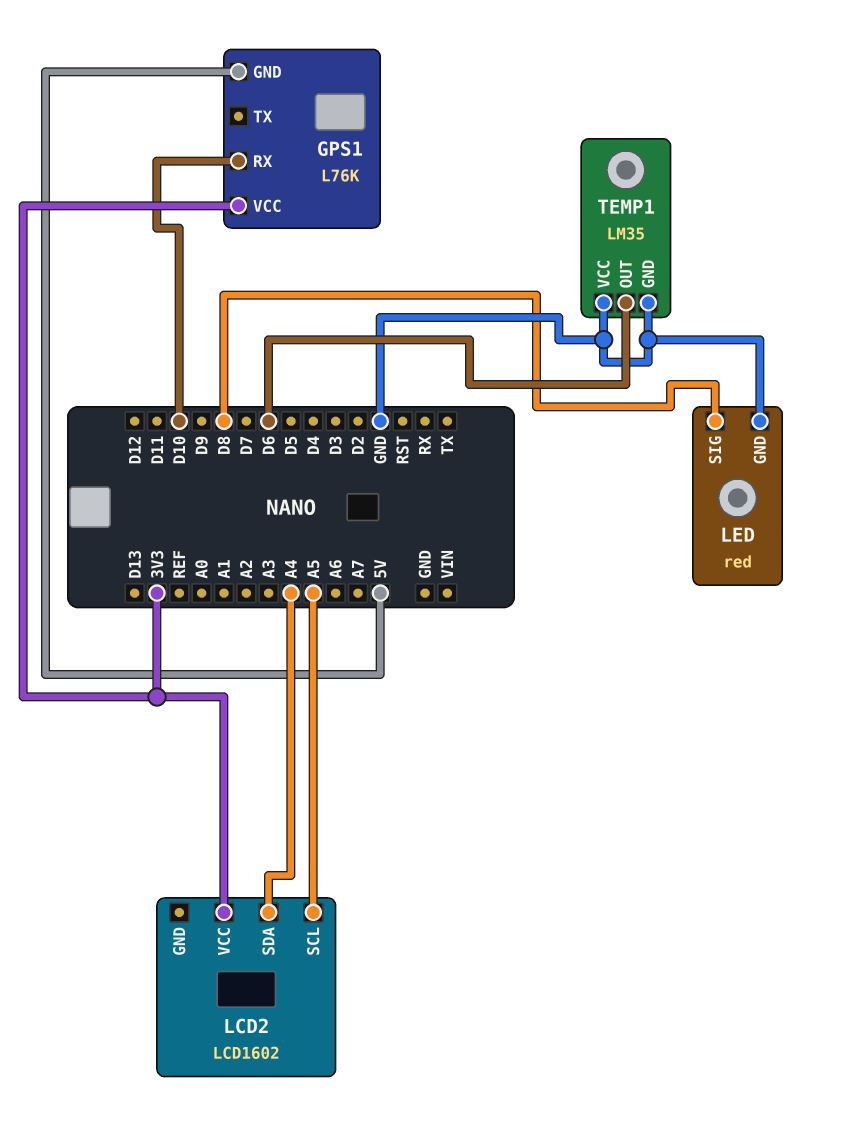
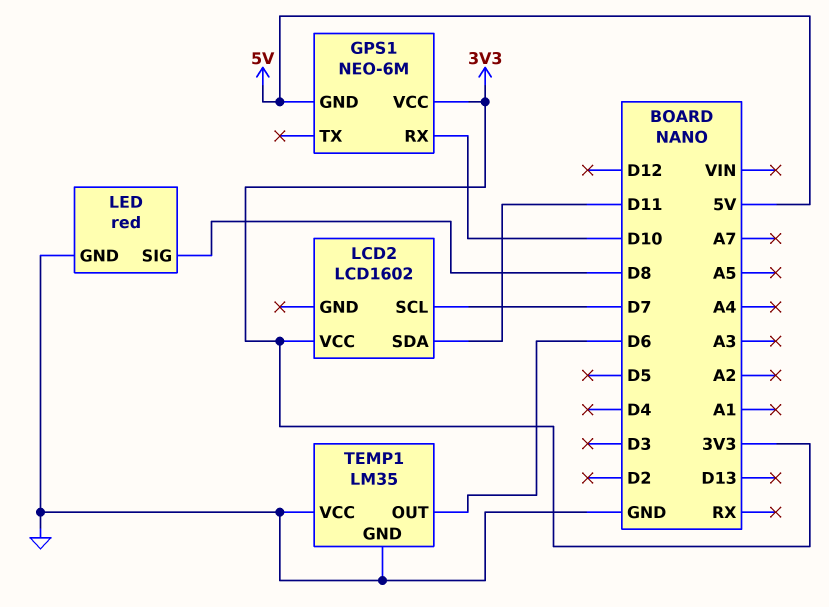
GPS1: L76K -> NEO-6M
LCD2 pin SCL: A5 -> D7
LCD2 pin SDA: A4 -> D11

